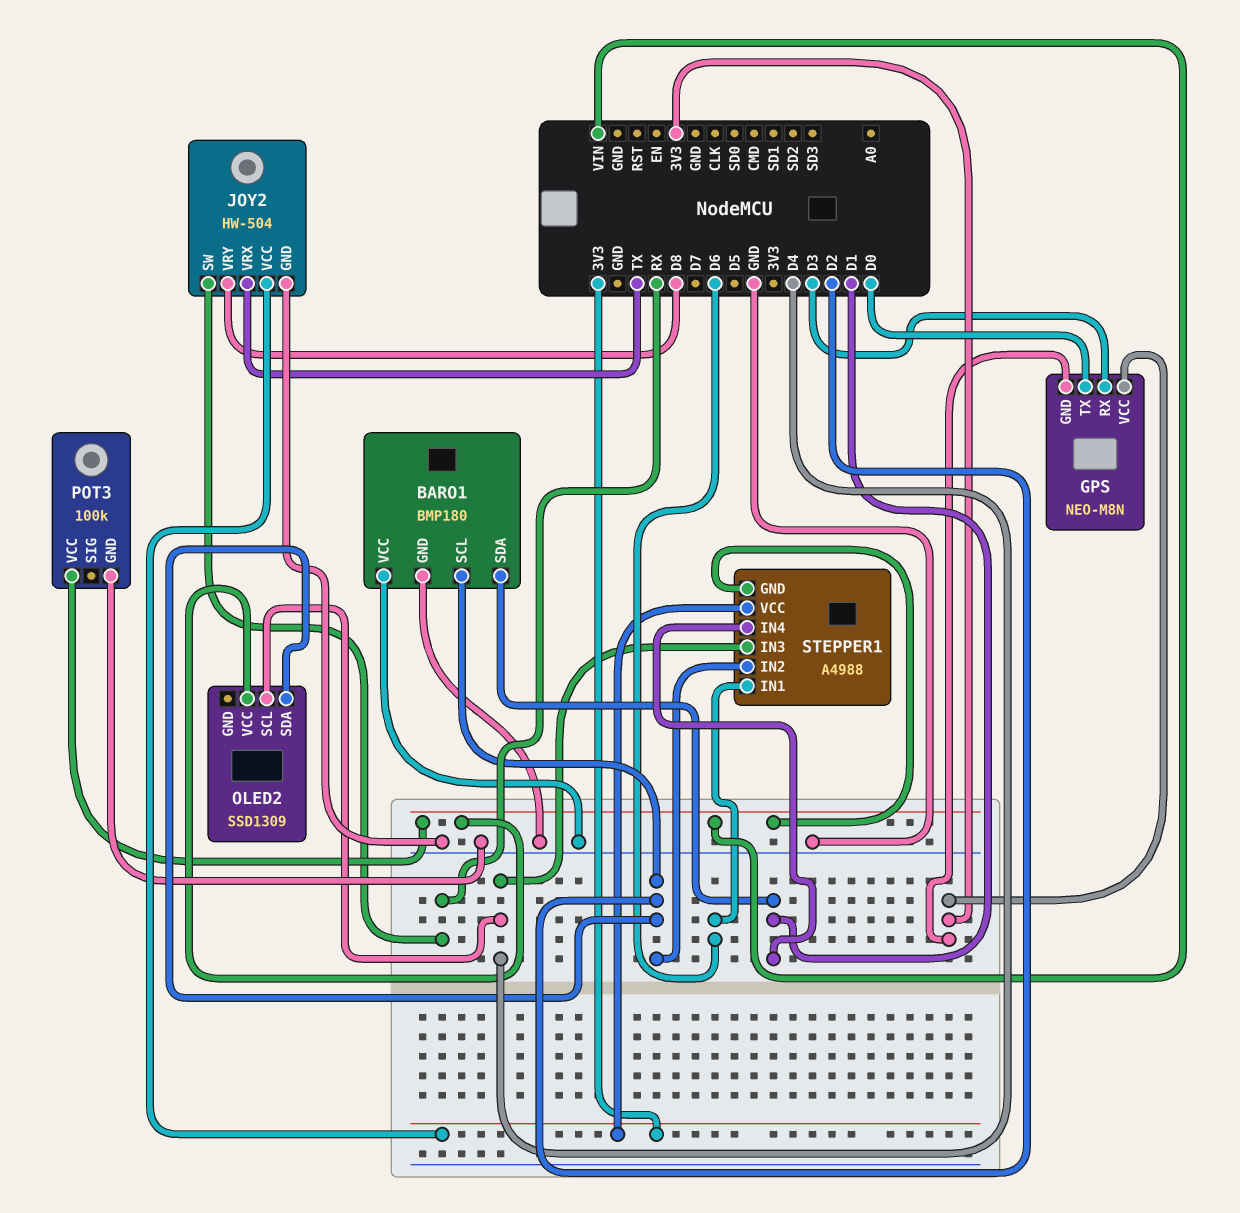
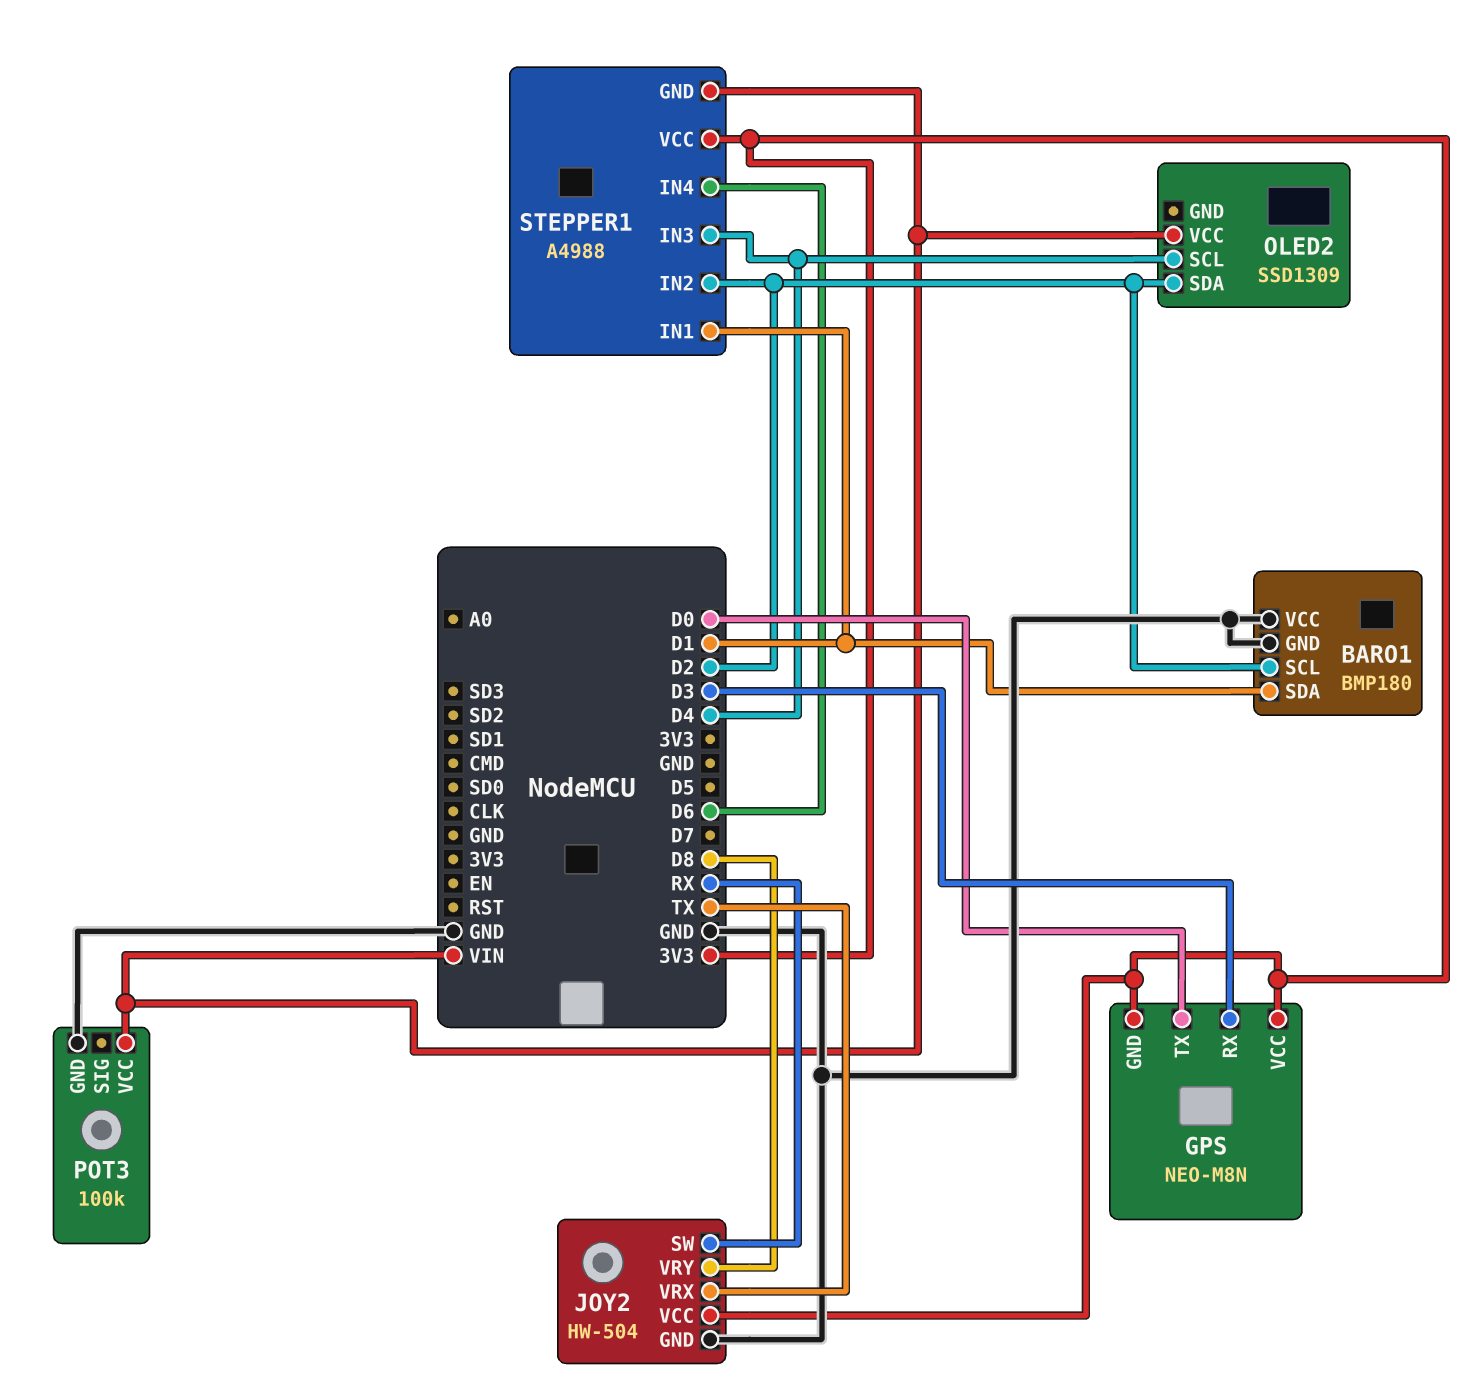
STEPPER1 pin IN1: D6 -> D1
STEPPER1 pin IN4: D1 -> D6

